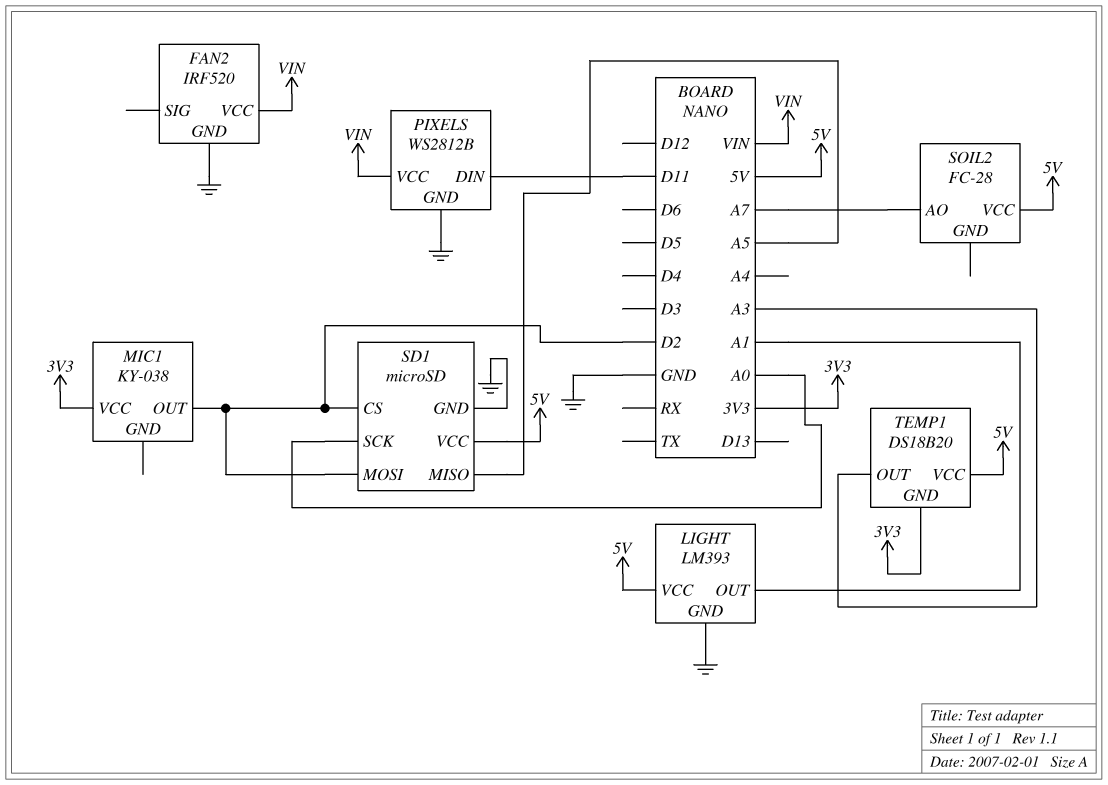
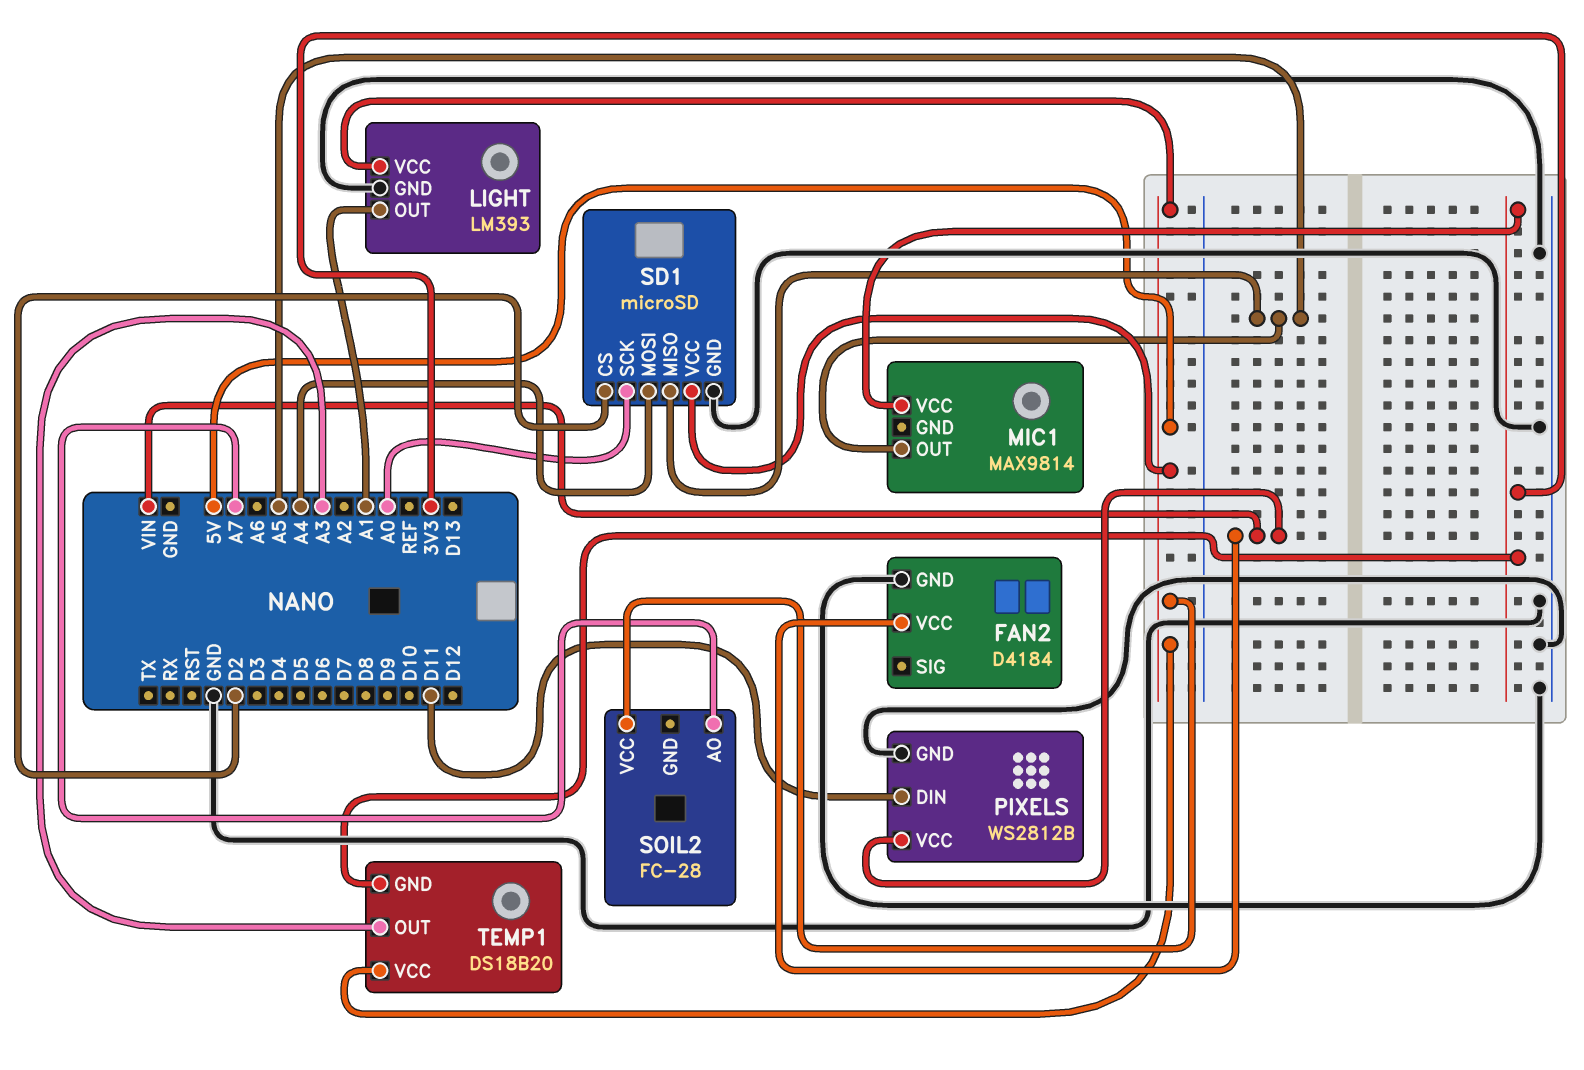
FAN2: IRF520 -> D4184
MIC1: KY-038 -> MAX9814
MIC1 pin OUT: D2 -> A5
SD1 pin MOSI: D2 -> A4

